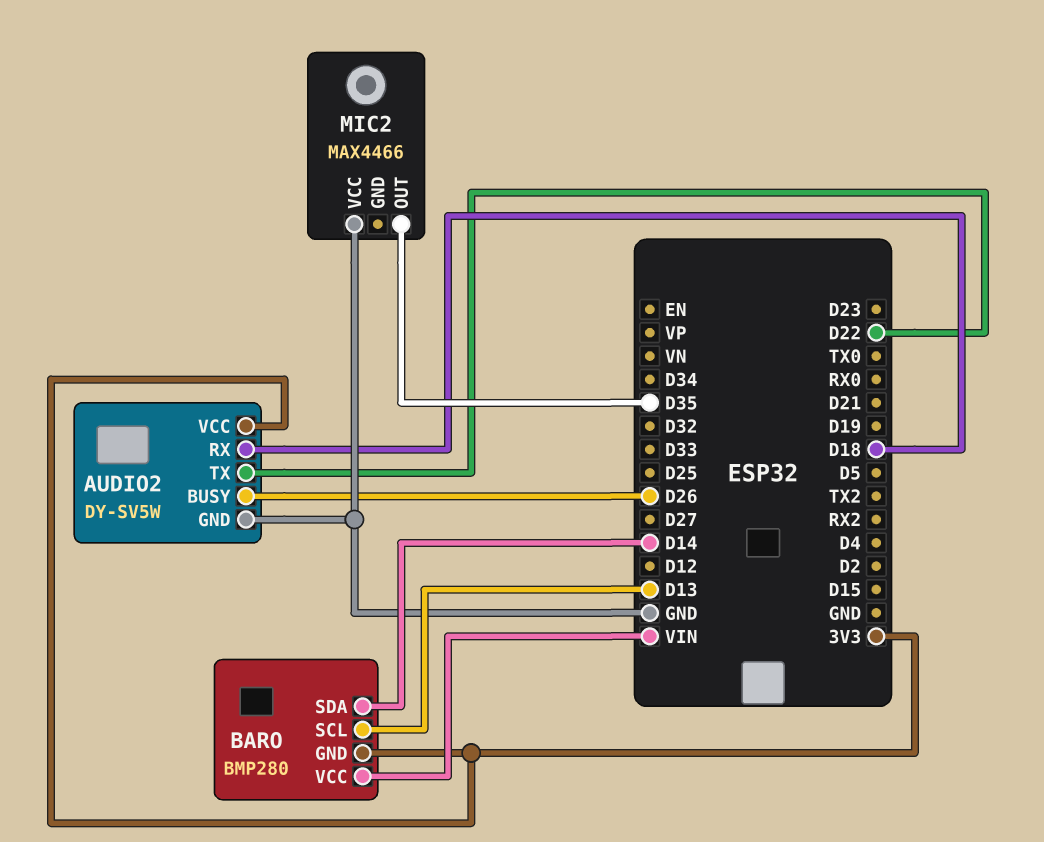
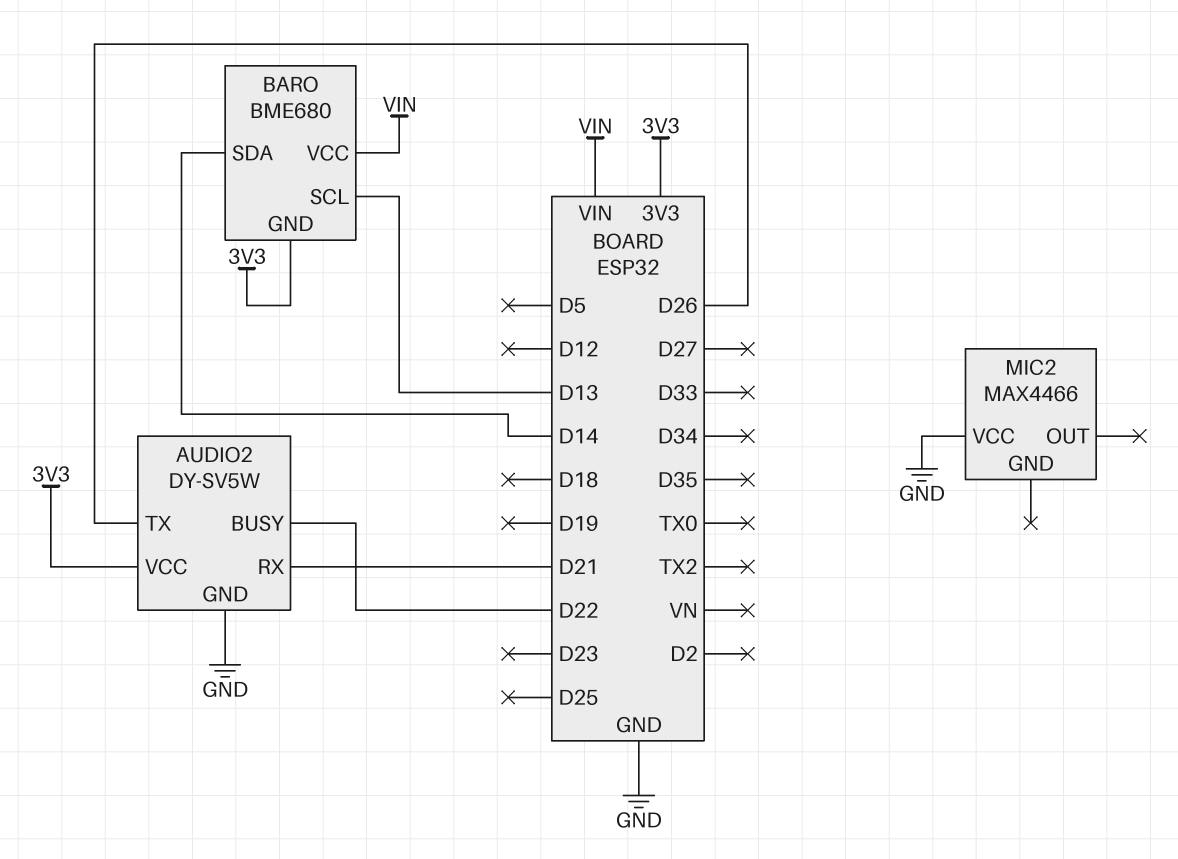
AUDIO2 pin BUSY: D26 -> D22
AUDIO2 pin RX: D18 -> D21
AUDIO2 pin TX: D22 -> D26
BARO: BMP280 -> BME680
MIC2 pin OUT: D35 -> none

